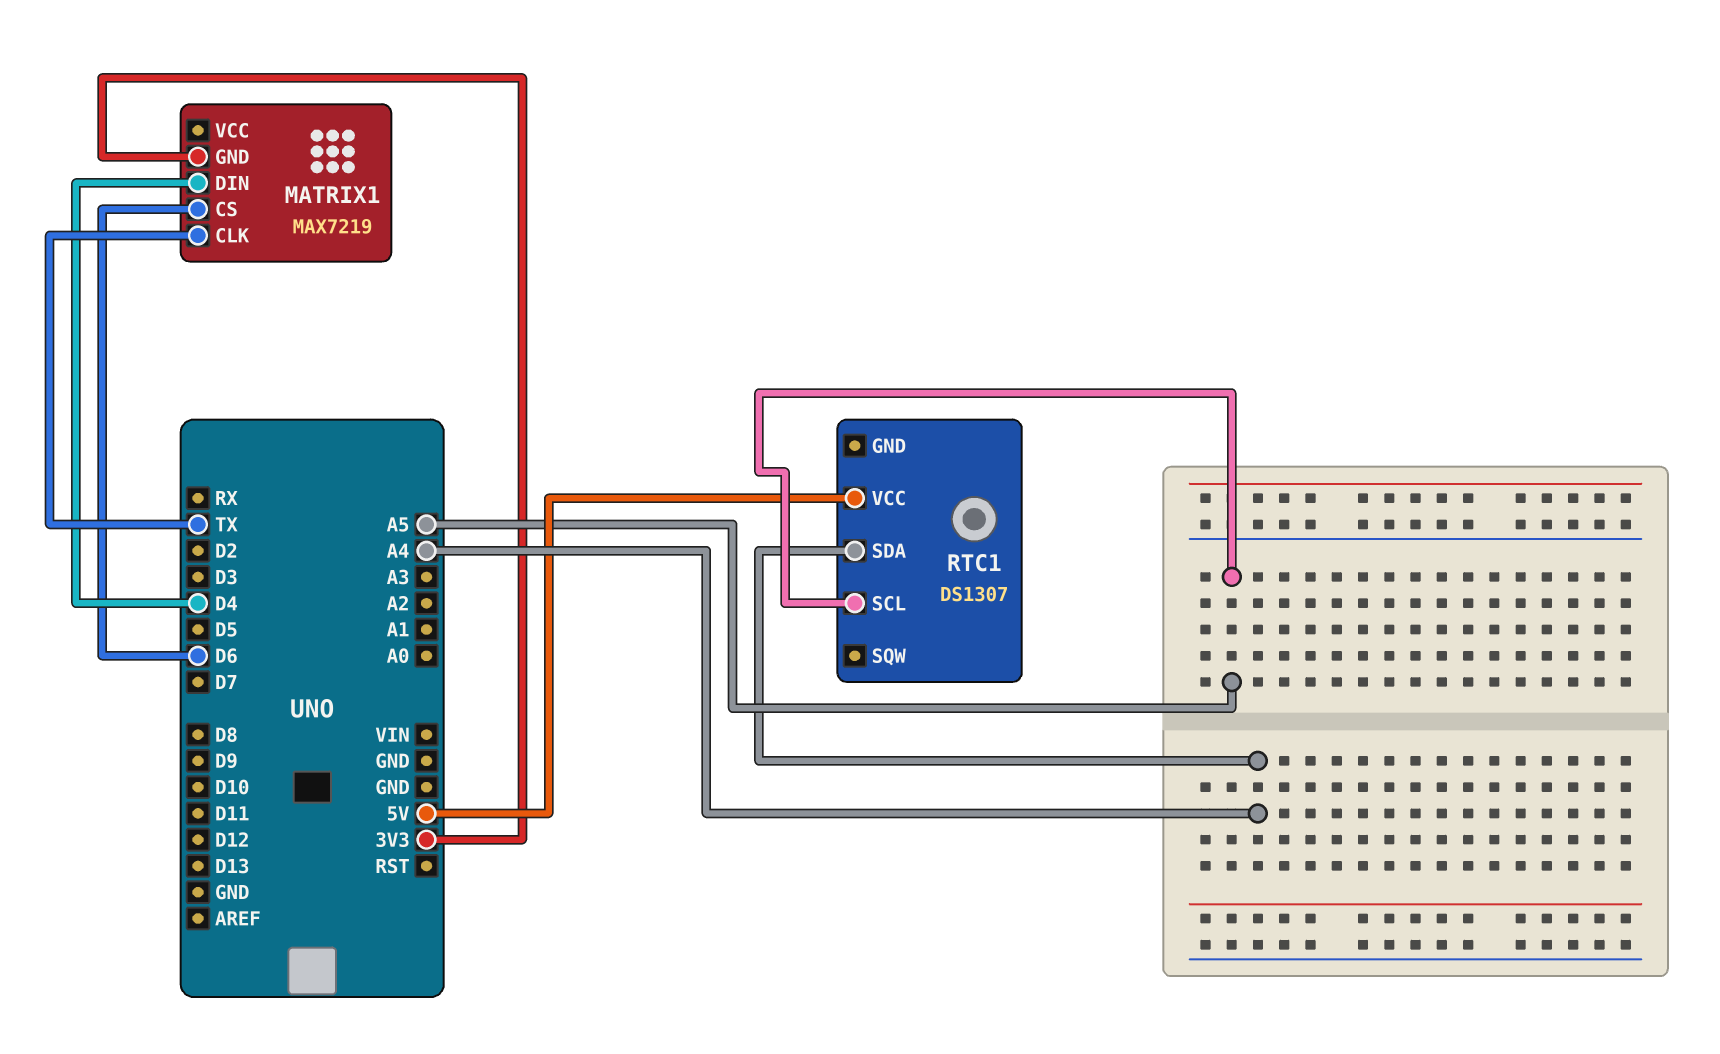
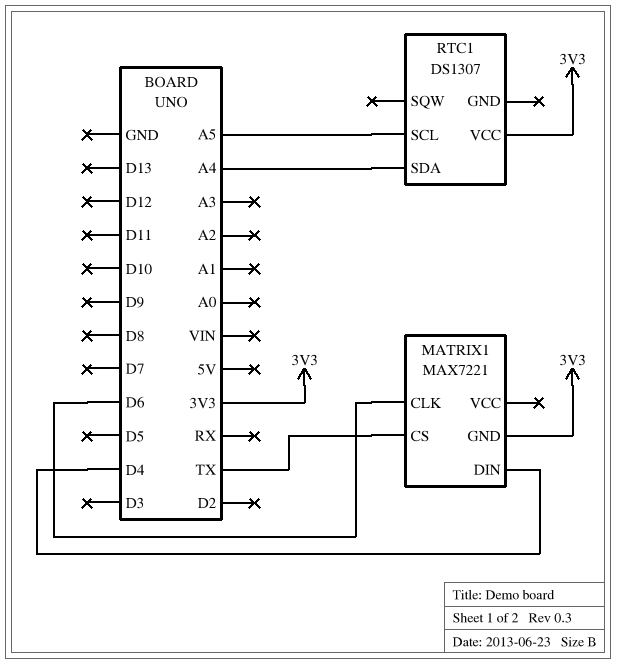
MATRIX1: MAX7219 -> MAX7221
MATRIX1 pin CLK: TX -> D6
MATRIX1 pin CS: D6 -> TX
RTC1 pin VCC: 5V -> 3V3

